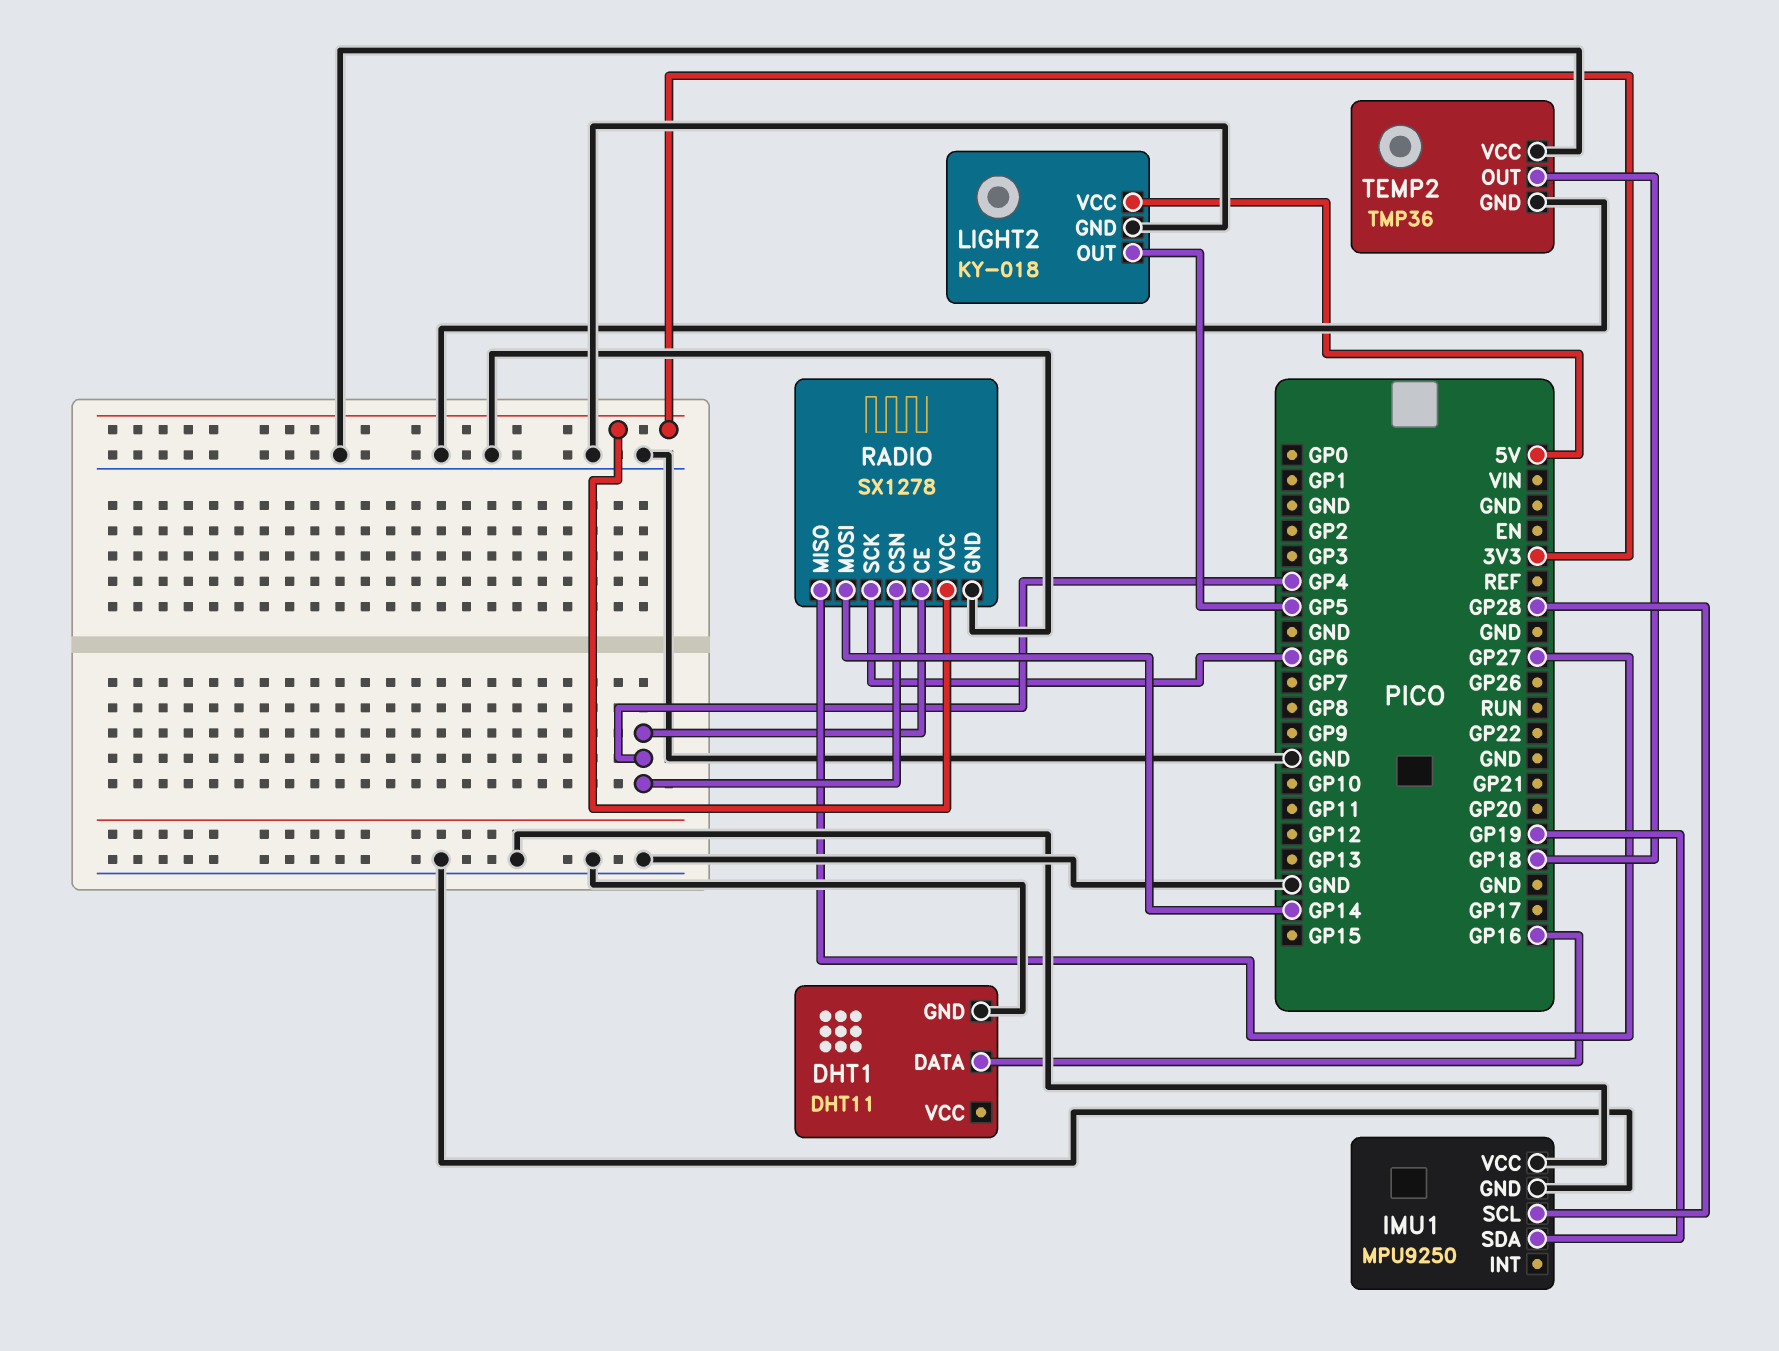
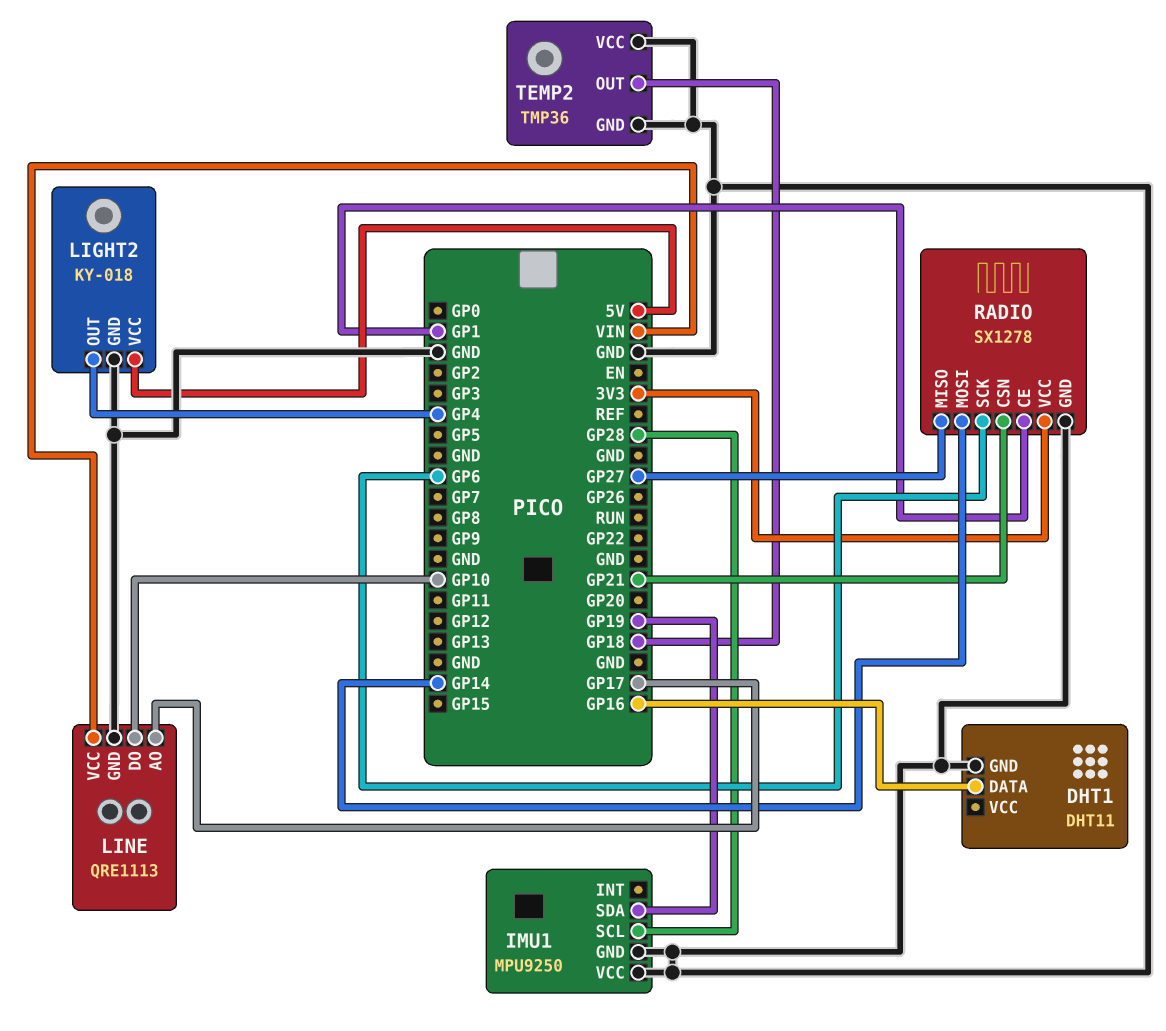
LIGHT2 pin OUT: GP5 -> GP4
LINE: none -> QRE1113
LINE pin AO: none -> GP17
LINE pin DO: none -> GP10
LINE pin GND: none -> GND
LINE pin VCC: none -> VIN
RADIO pin CE: GP4 -> GP1
RADIO pin CSN: GP4 -> GP21

